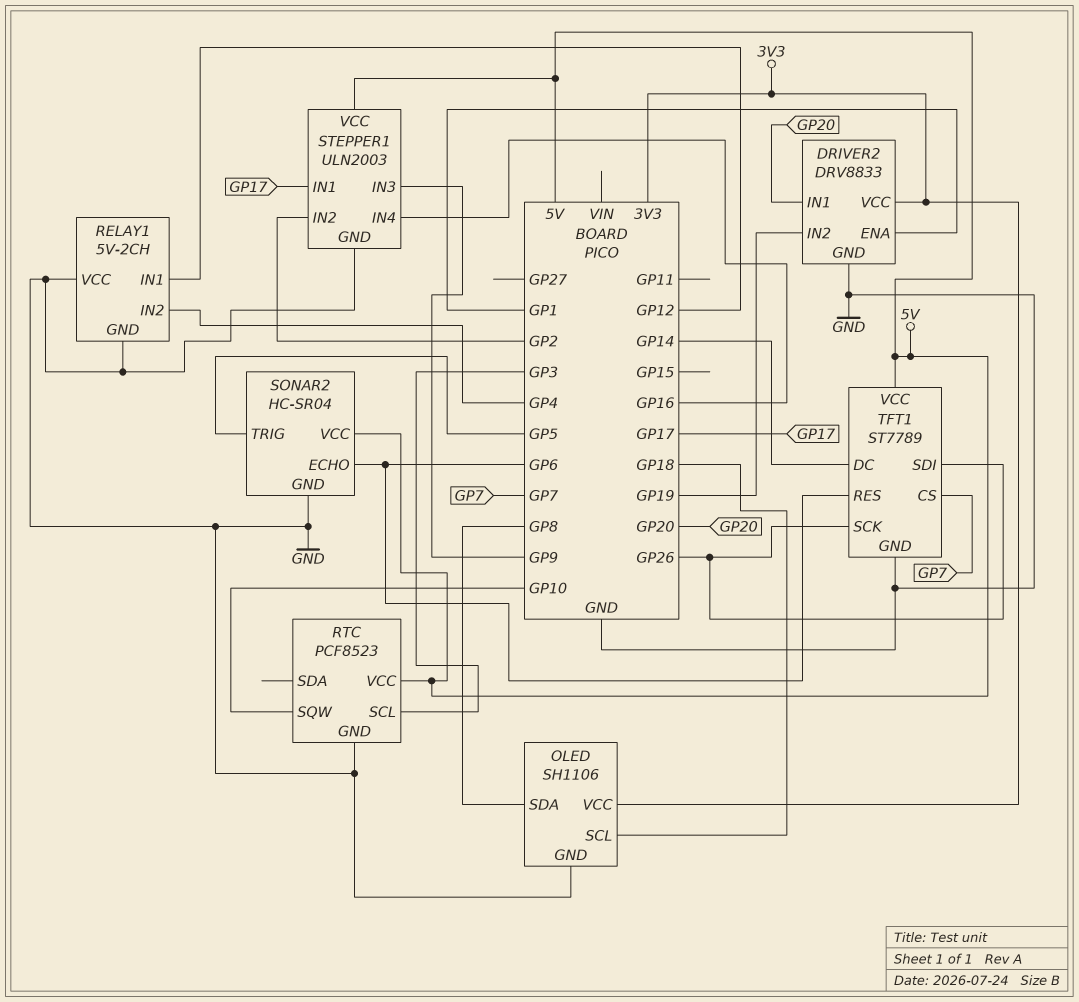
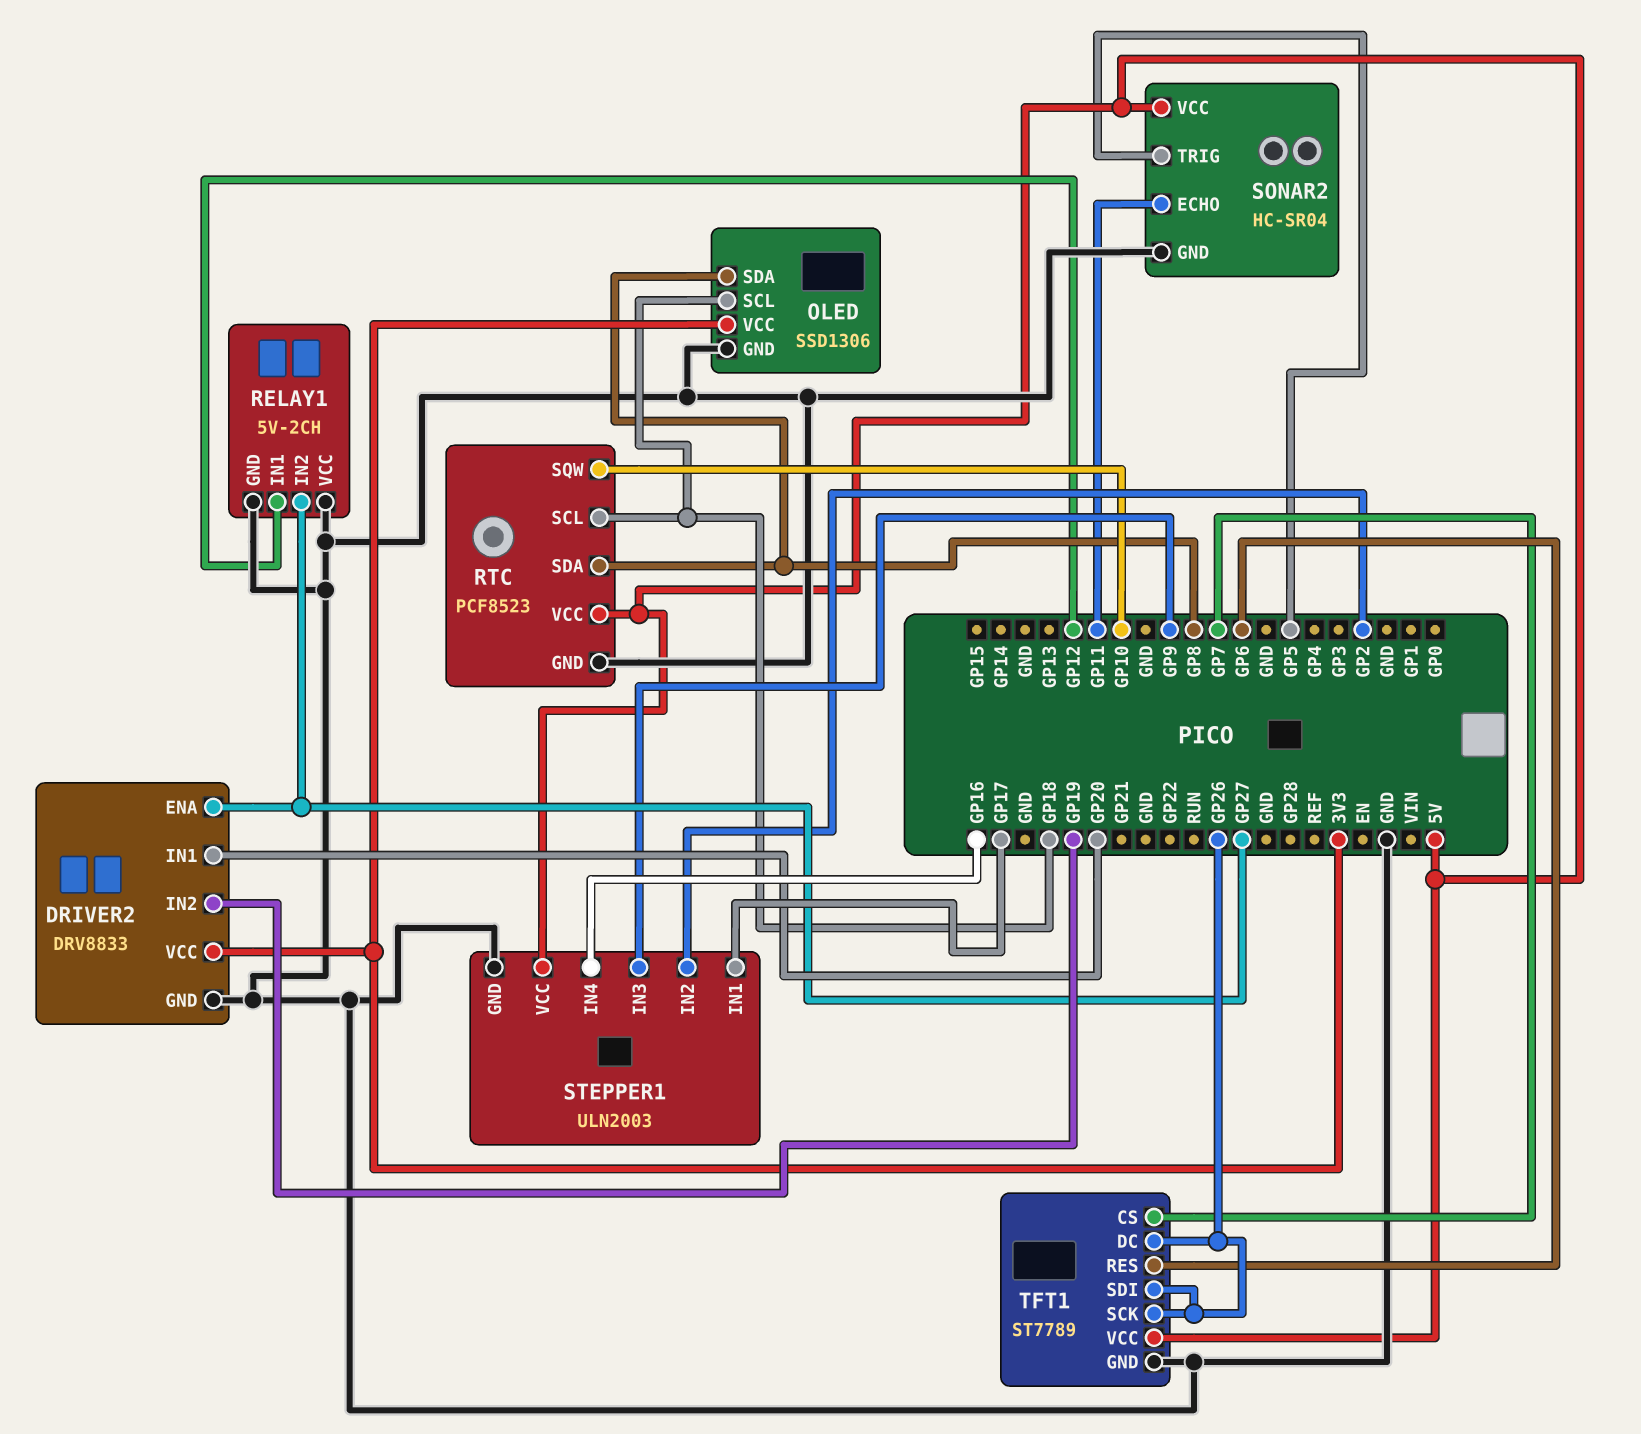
DRIVER2 pin ENA: GP1 -> GP27
OLED: SH1106 -> SSD1306
RELAY1 pin IN2: GP4 -> GP27
RTC pin SCL: GP3 -> GP18
RTC pin SDA: none -> GP8
SONAR2 pin ECHO: GP6 -> GP11
TFT1 pin DC: GP14 -> GP26

